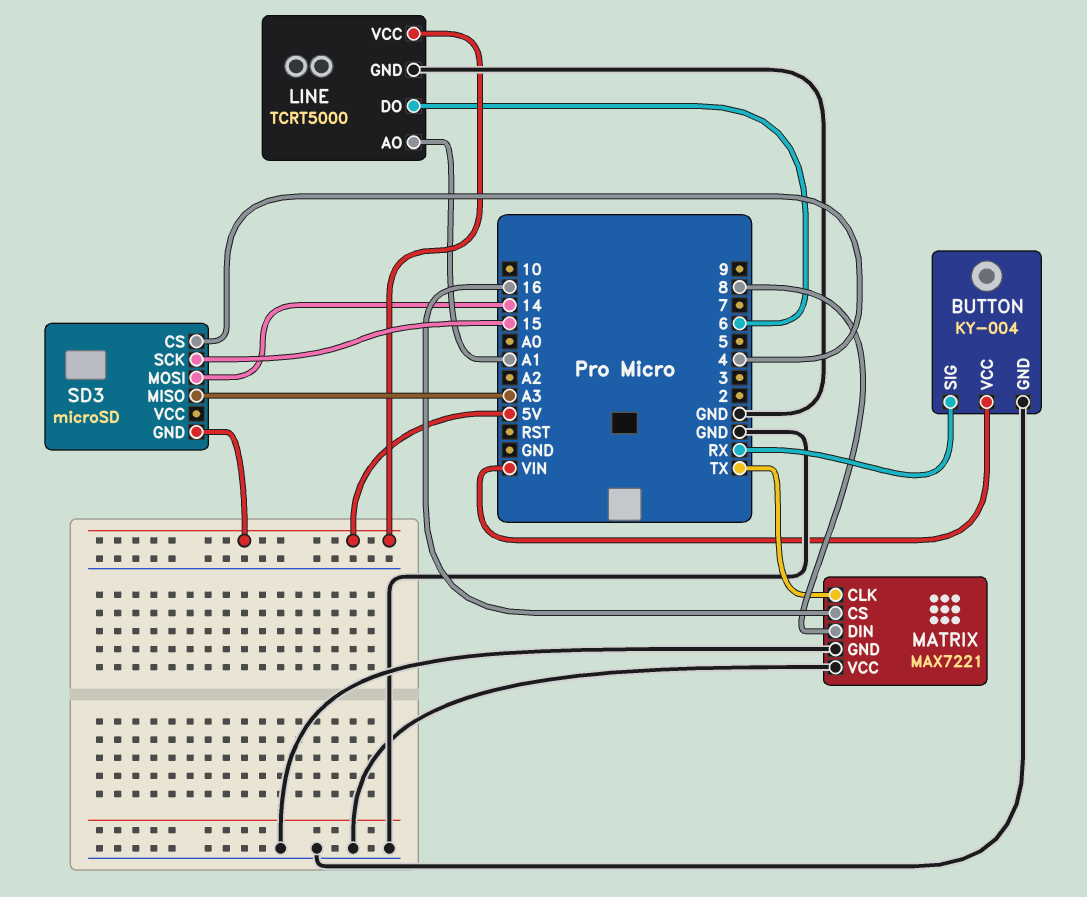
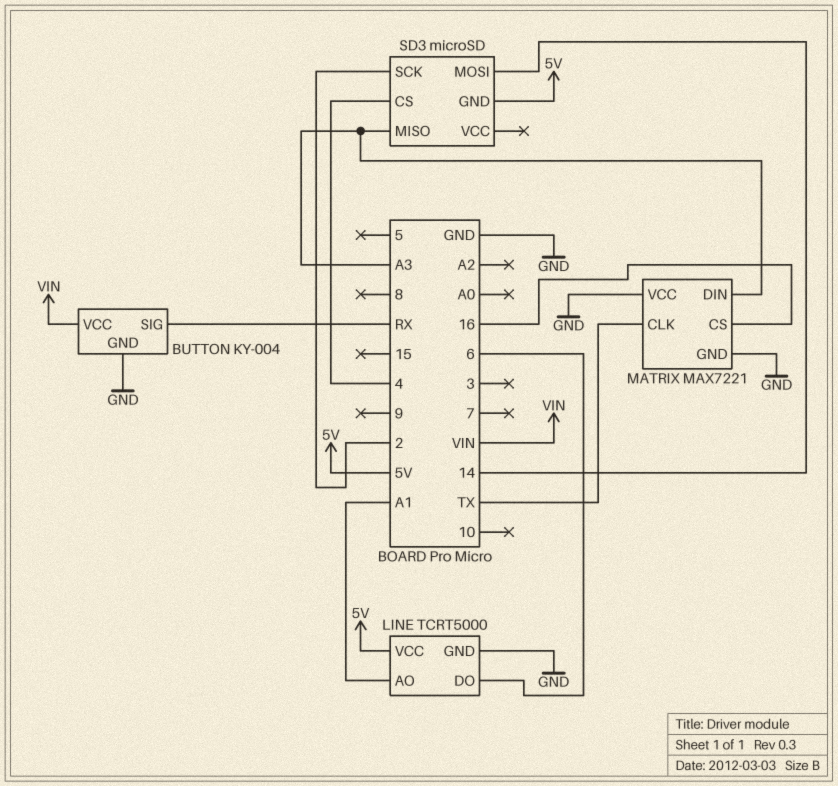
MATRIX pin DIN: 8 -> A3
SD3 pin SCK: 15 -> 2

